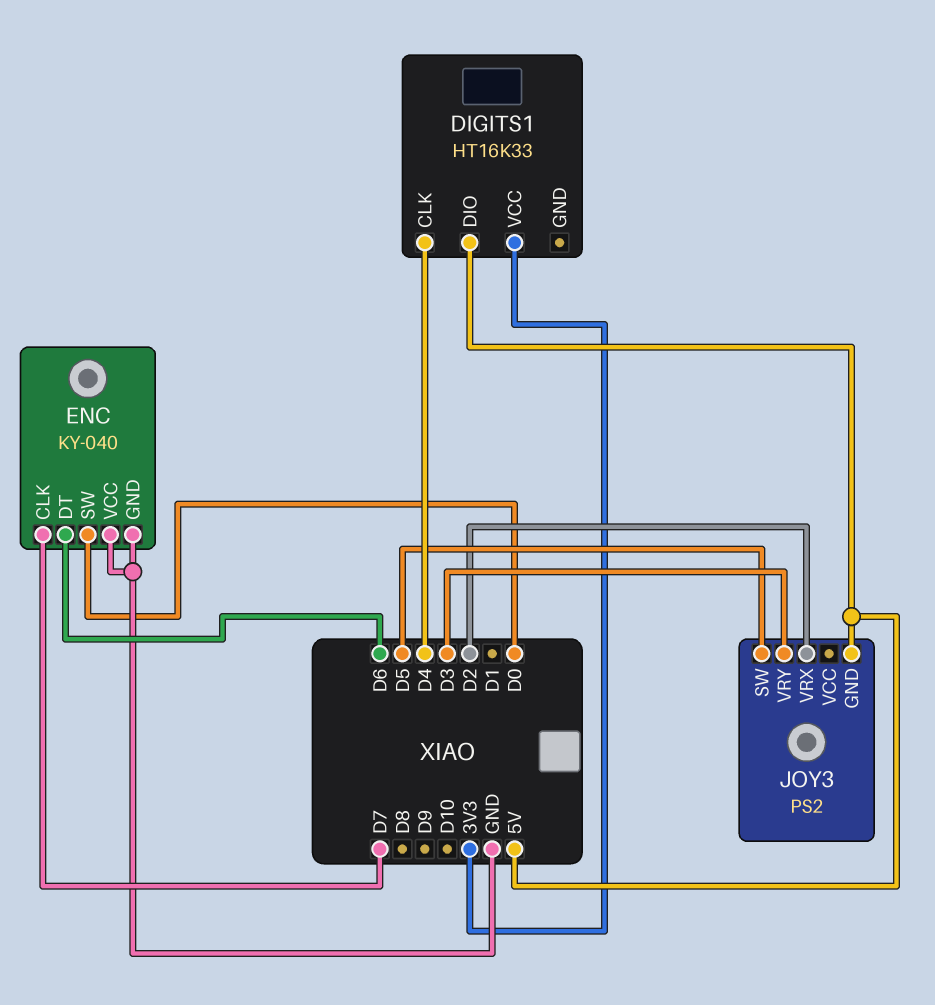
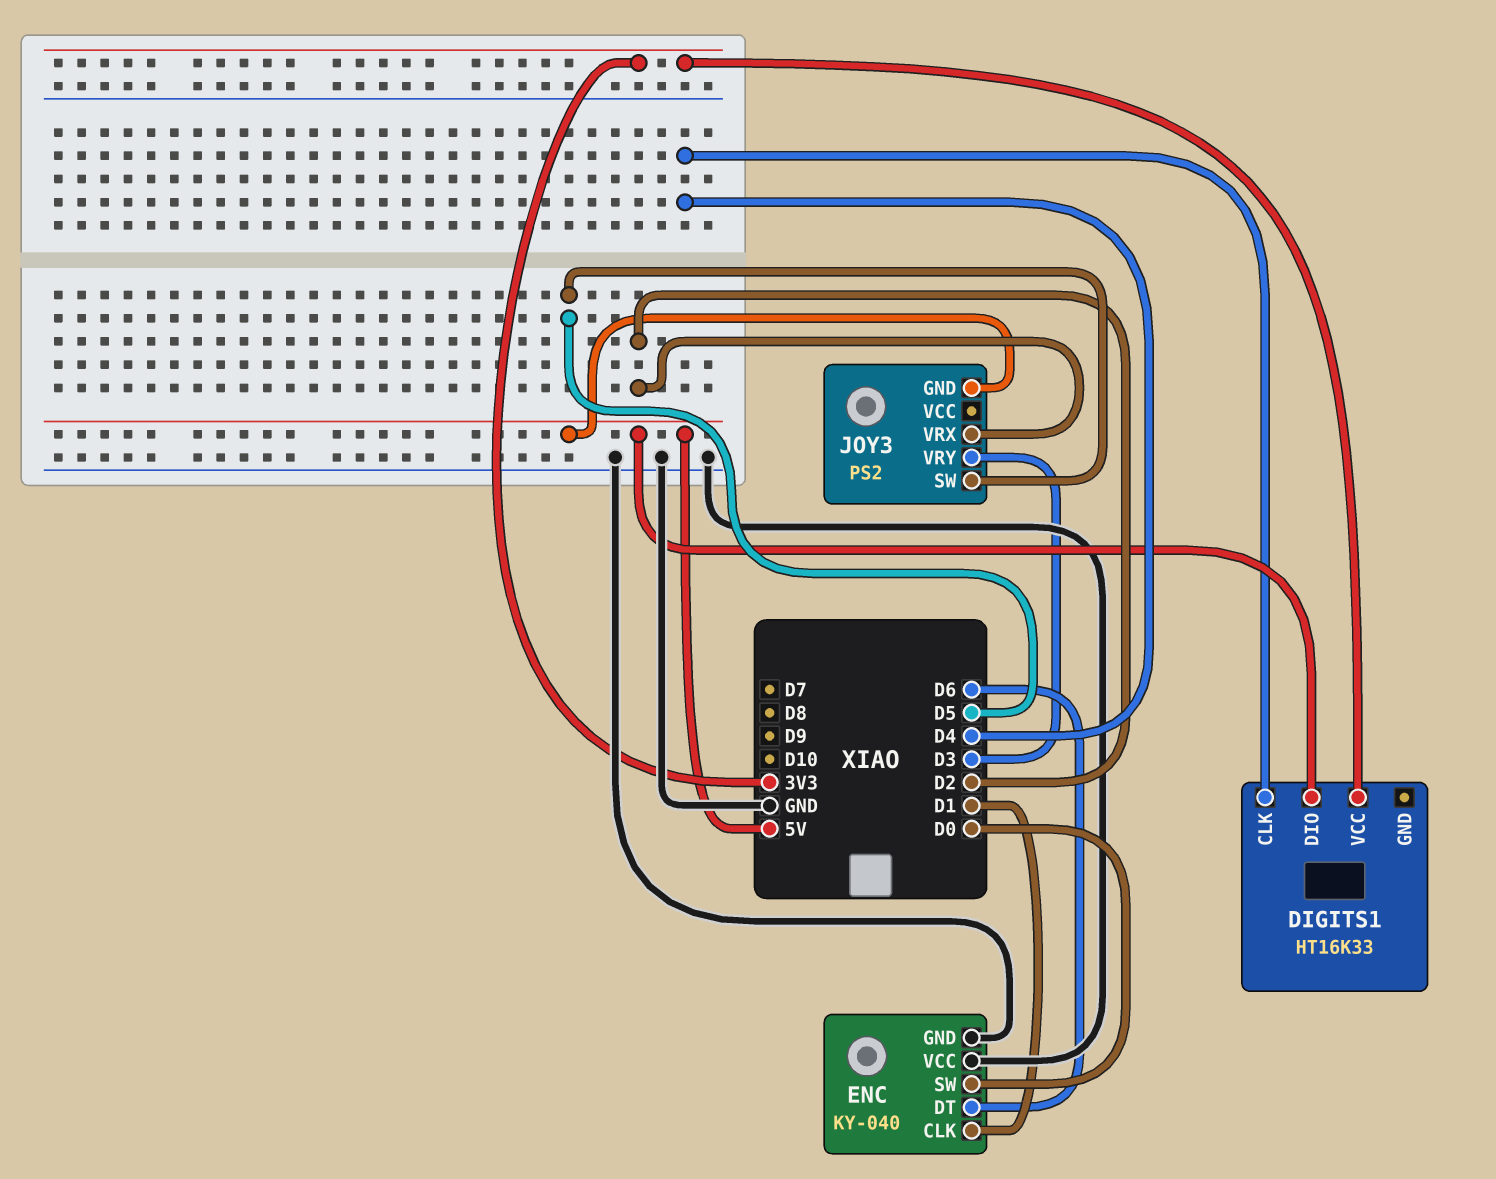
ENC pin CLK: D7 -> D1

